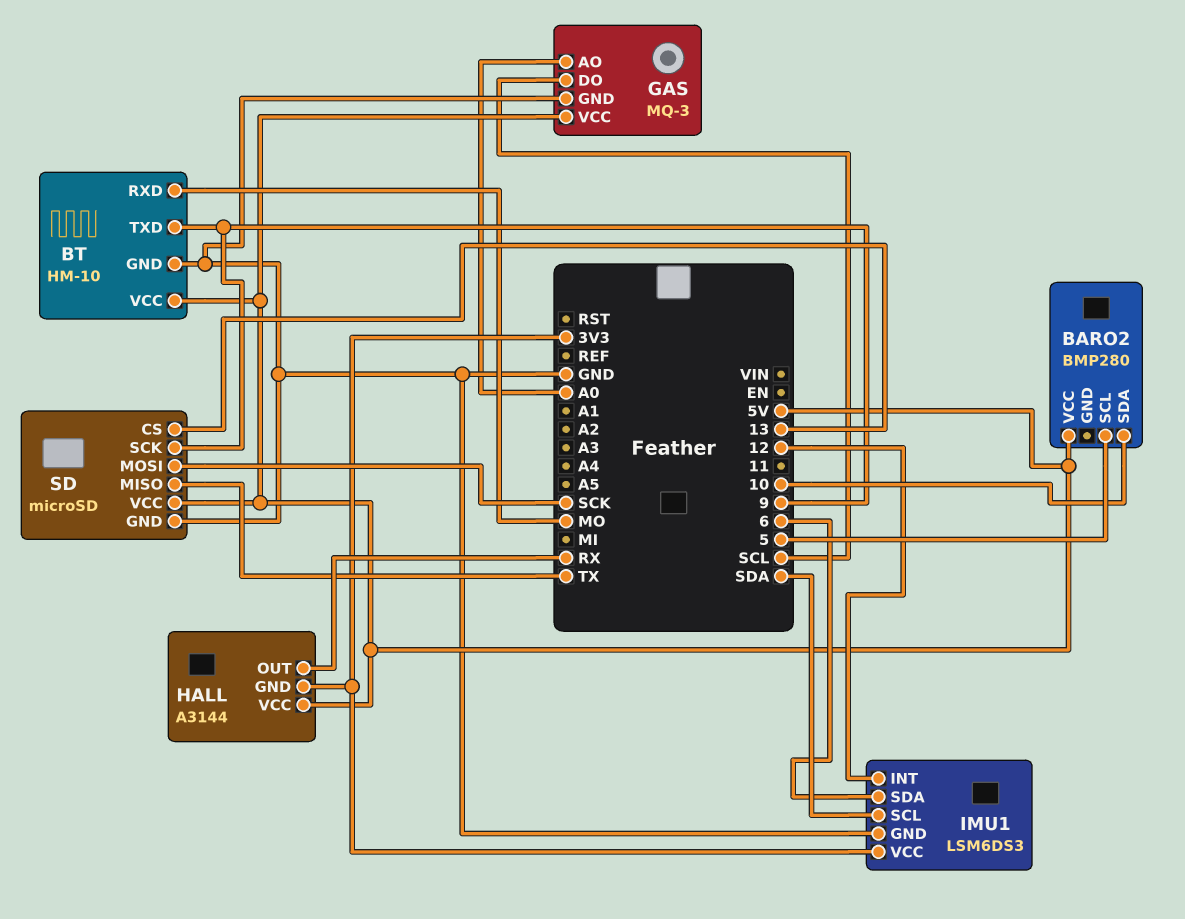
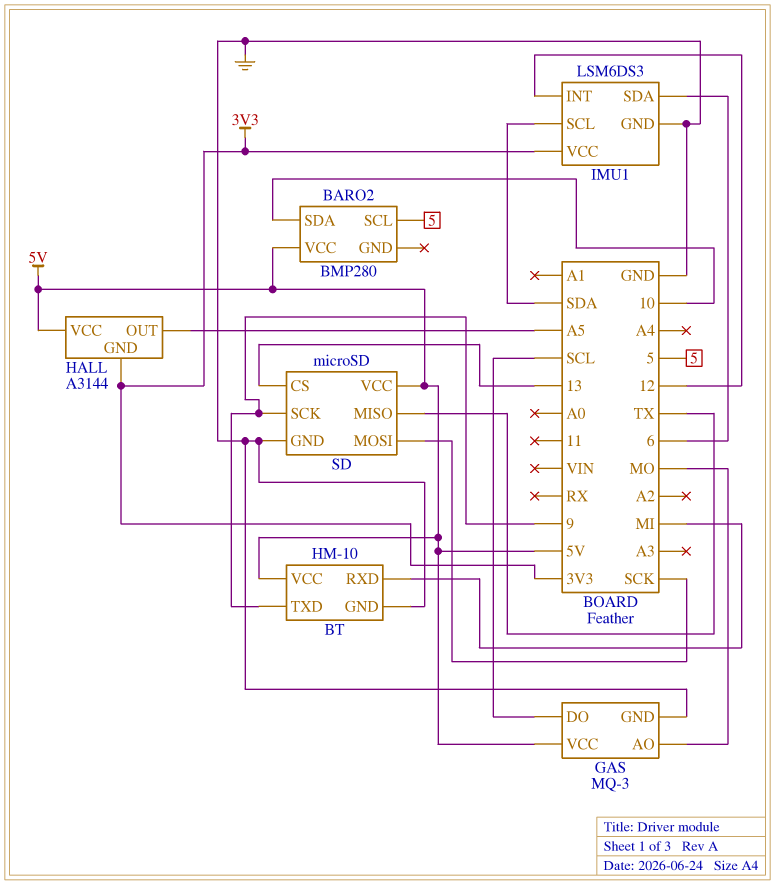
BT pin RXD: MO -> MI
GAS pin AO: A0 -> MO
HALL pin OUT: RX -> A5

